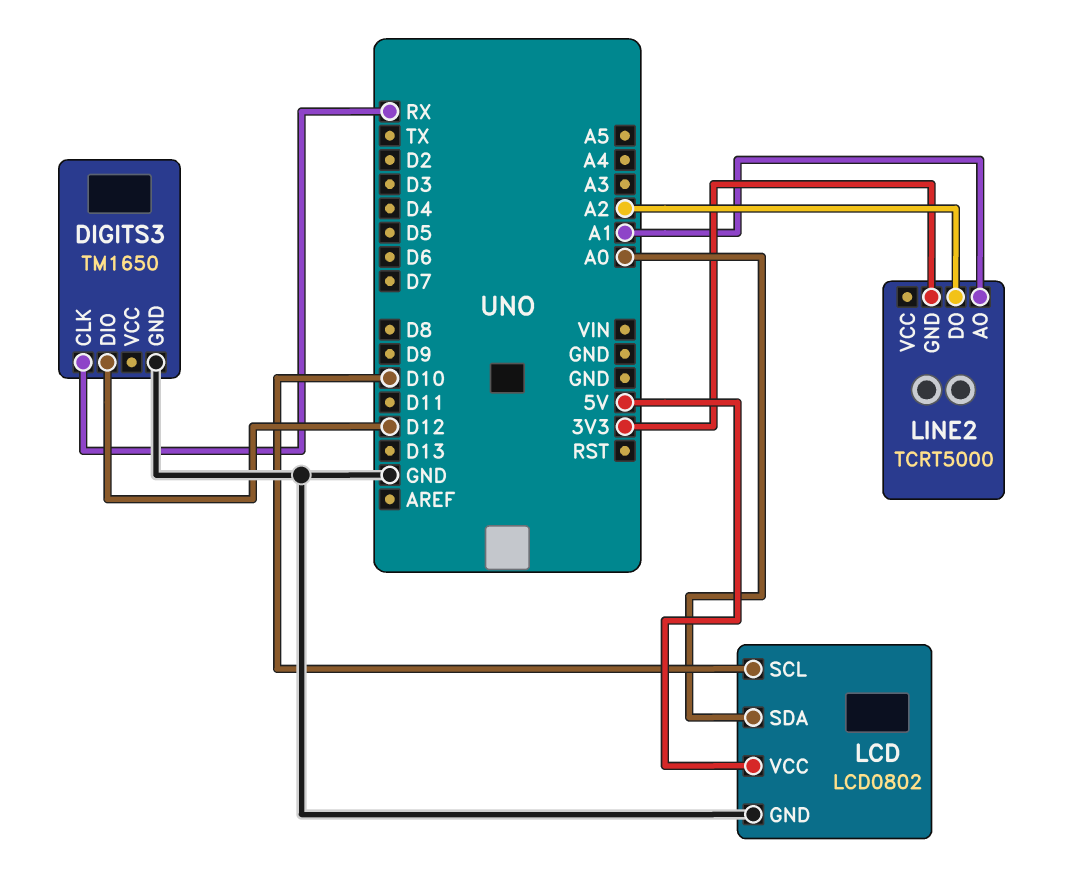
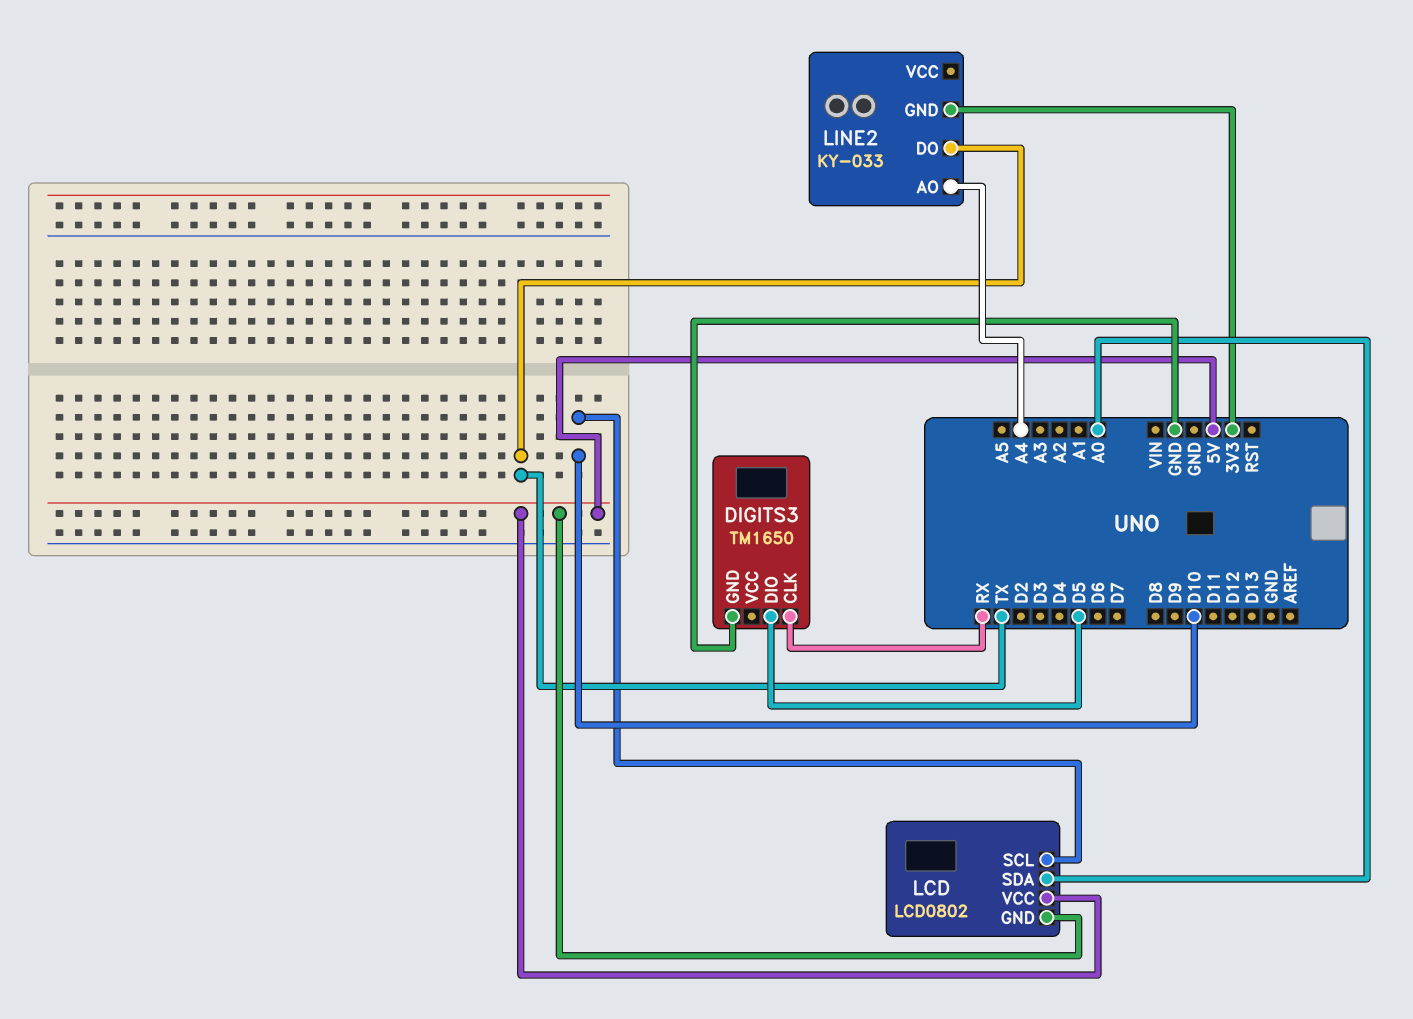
DIGITS3 pin DIO: D12 -> D5
LCD pin GND: GND -> 5V
LINE2: TCRT5000 -> KY-033
LINE2 pin AO: A1 -> A4
LINE2 pin DO: A2 -> TX

